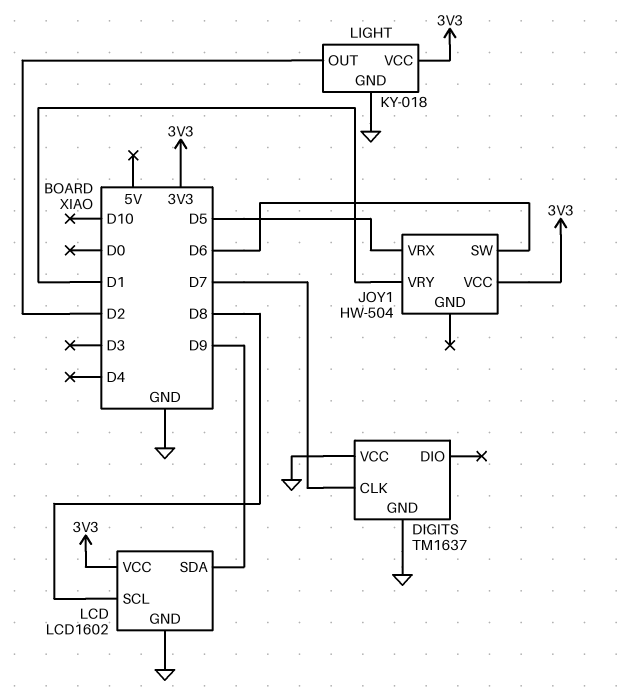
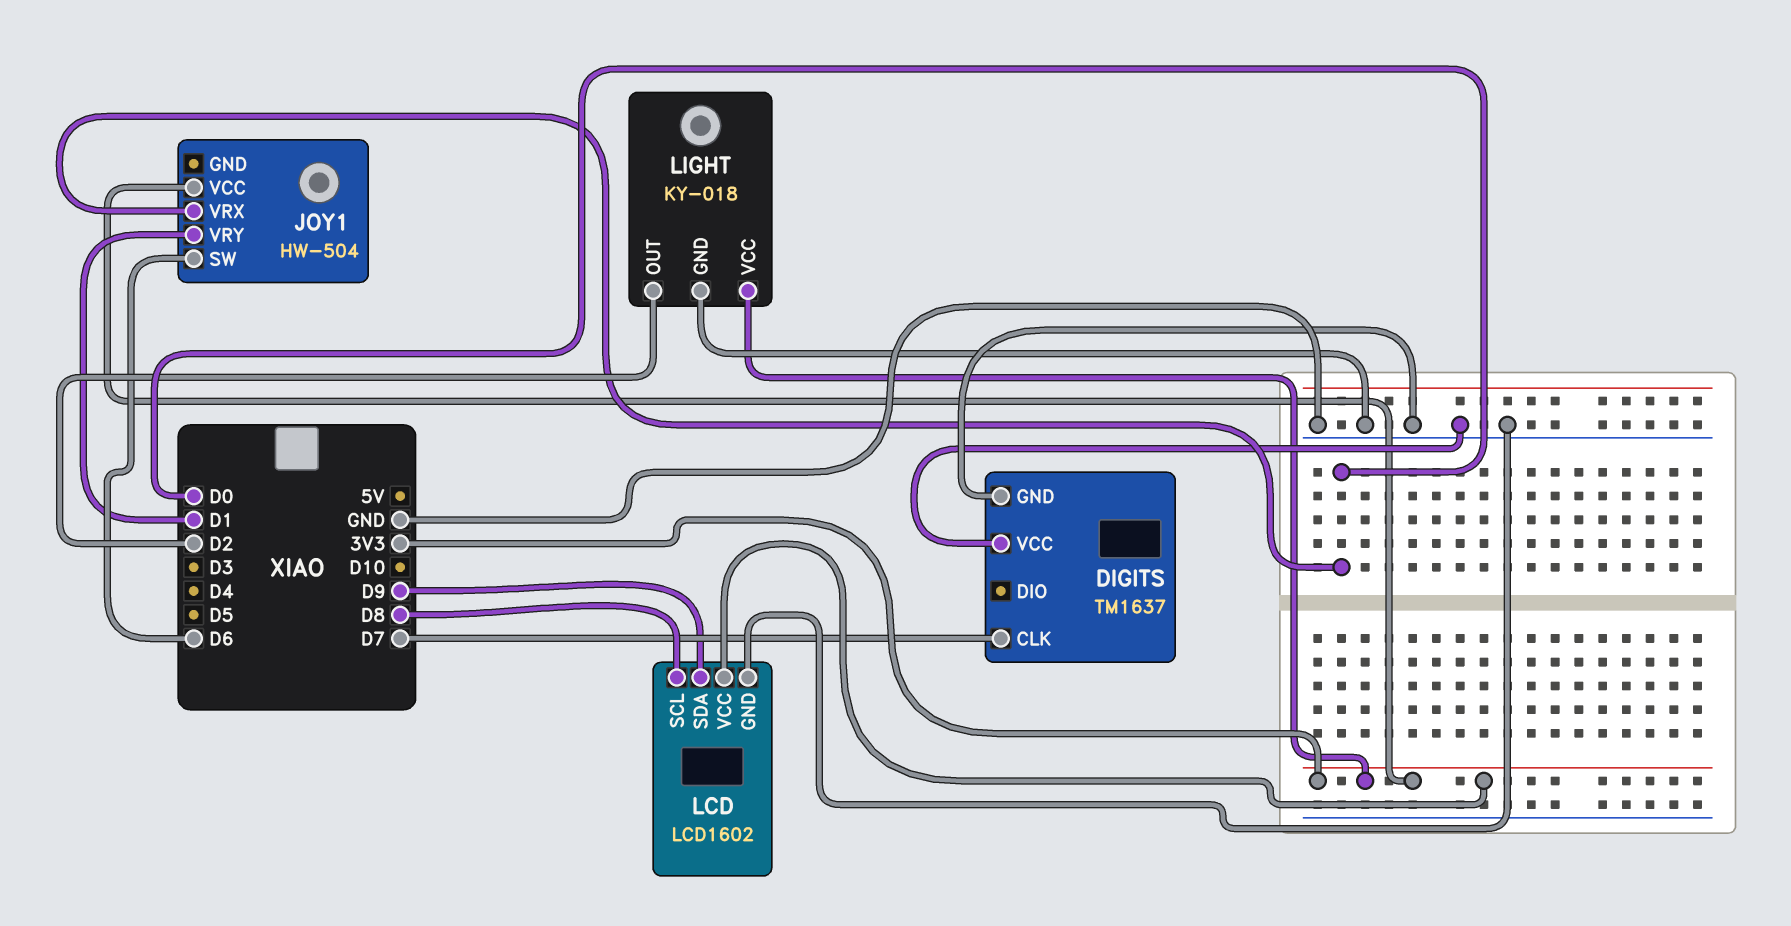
JOY1 pin VRX: D5 -> D0

